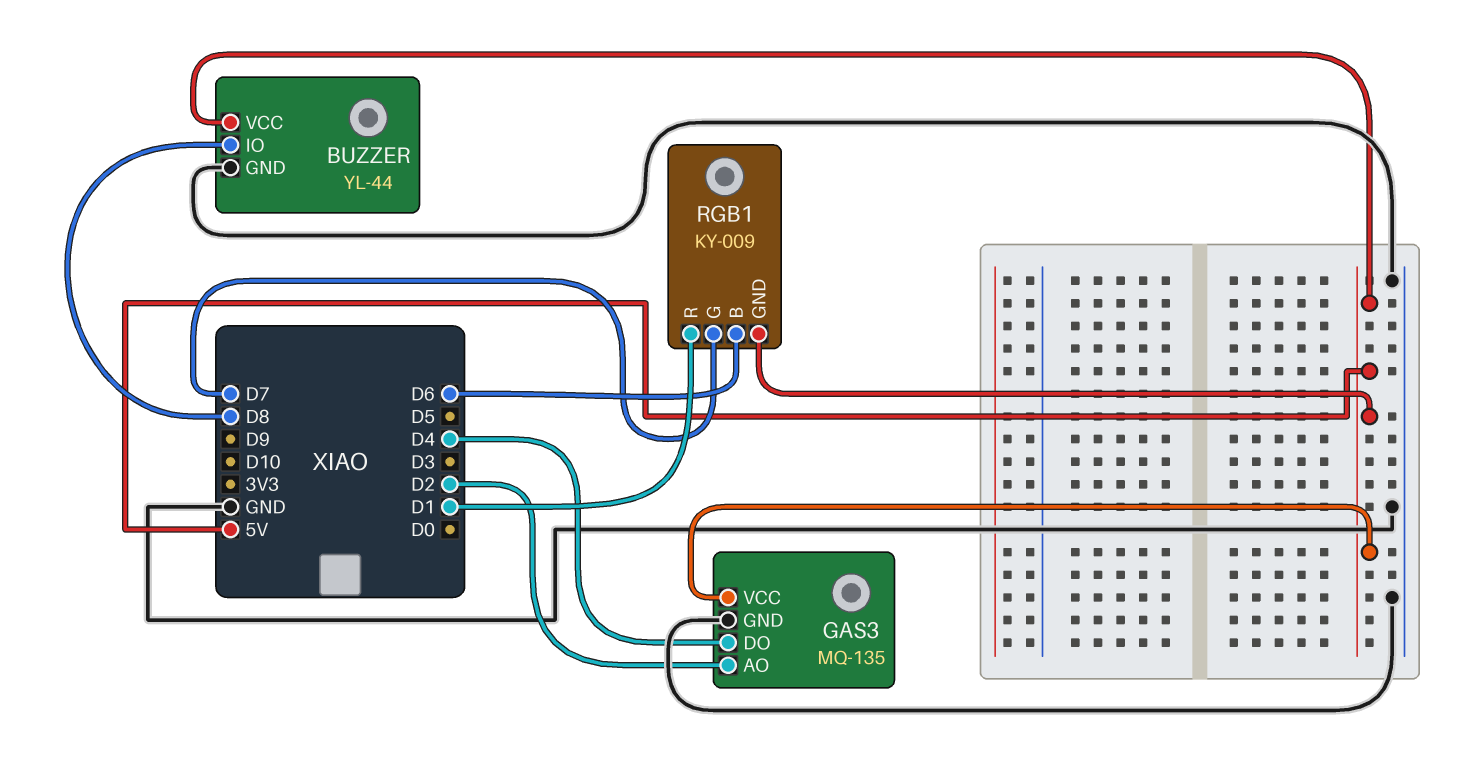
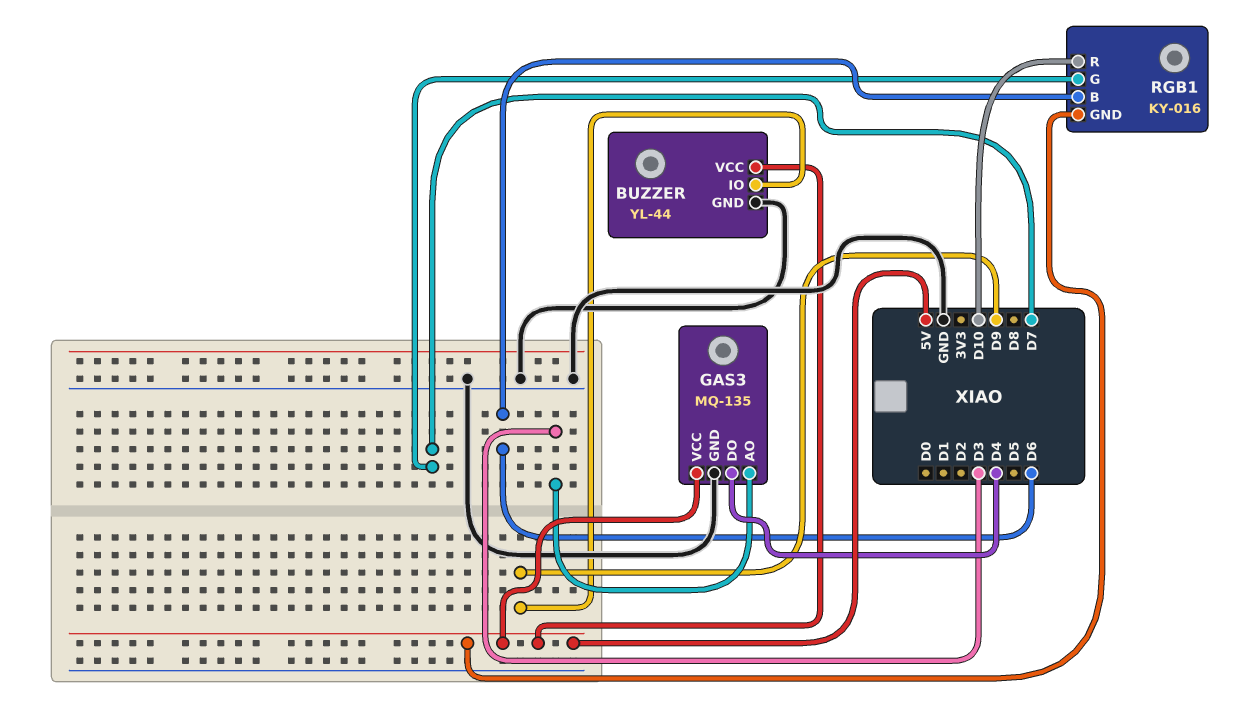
BUZZER pin IO: D8 -> D9
GAS3 pin AO: D2 -> D3
RGB1: KY-009 -> KY-016
RGB1 pin R: D1 -> D10

